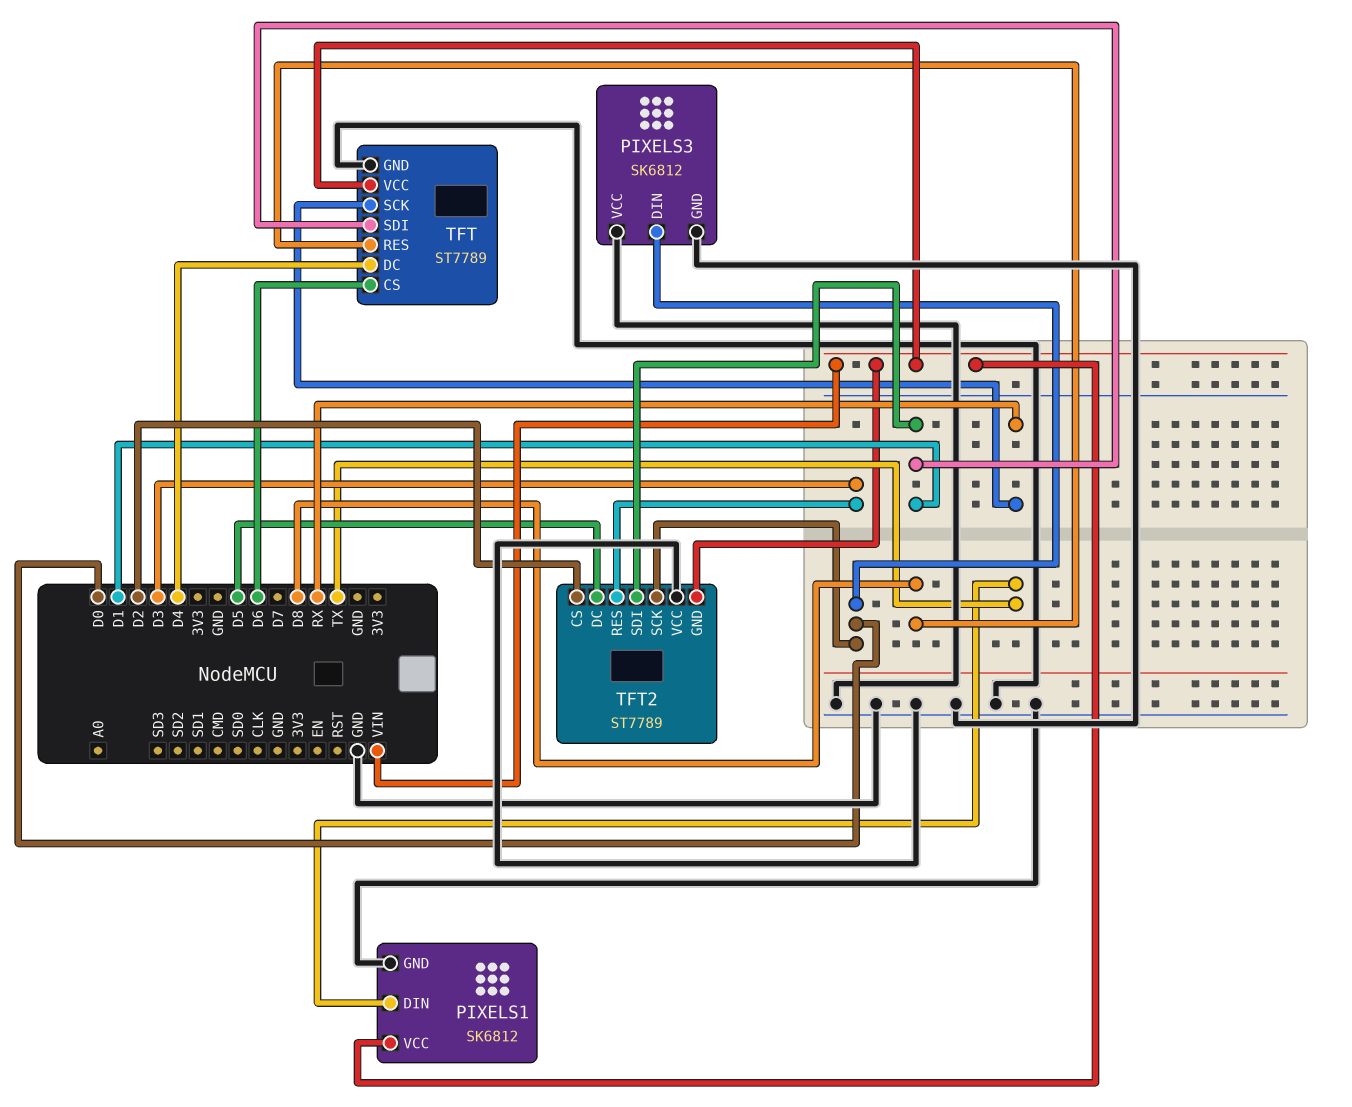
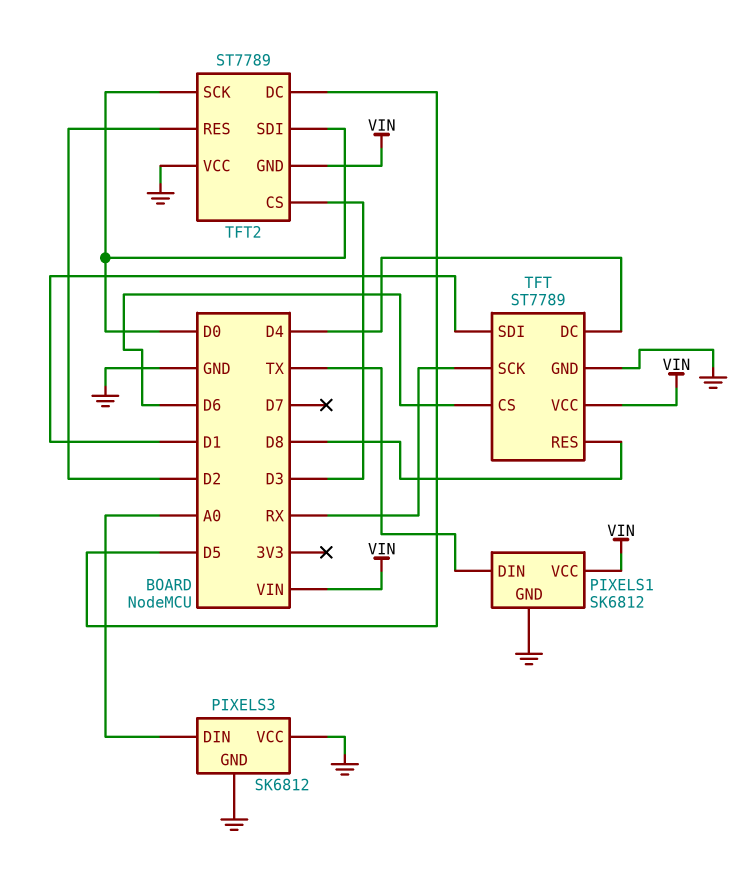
PIXELS3 pin DIN: D0 -> A0
TFT2 pin CS: D2 -> D3
TFT2 pin RES: D3 -> D2
TFT2 pin SDI: D1 -> D0

